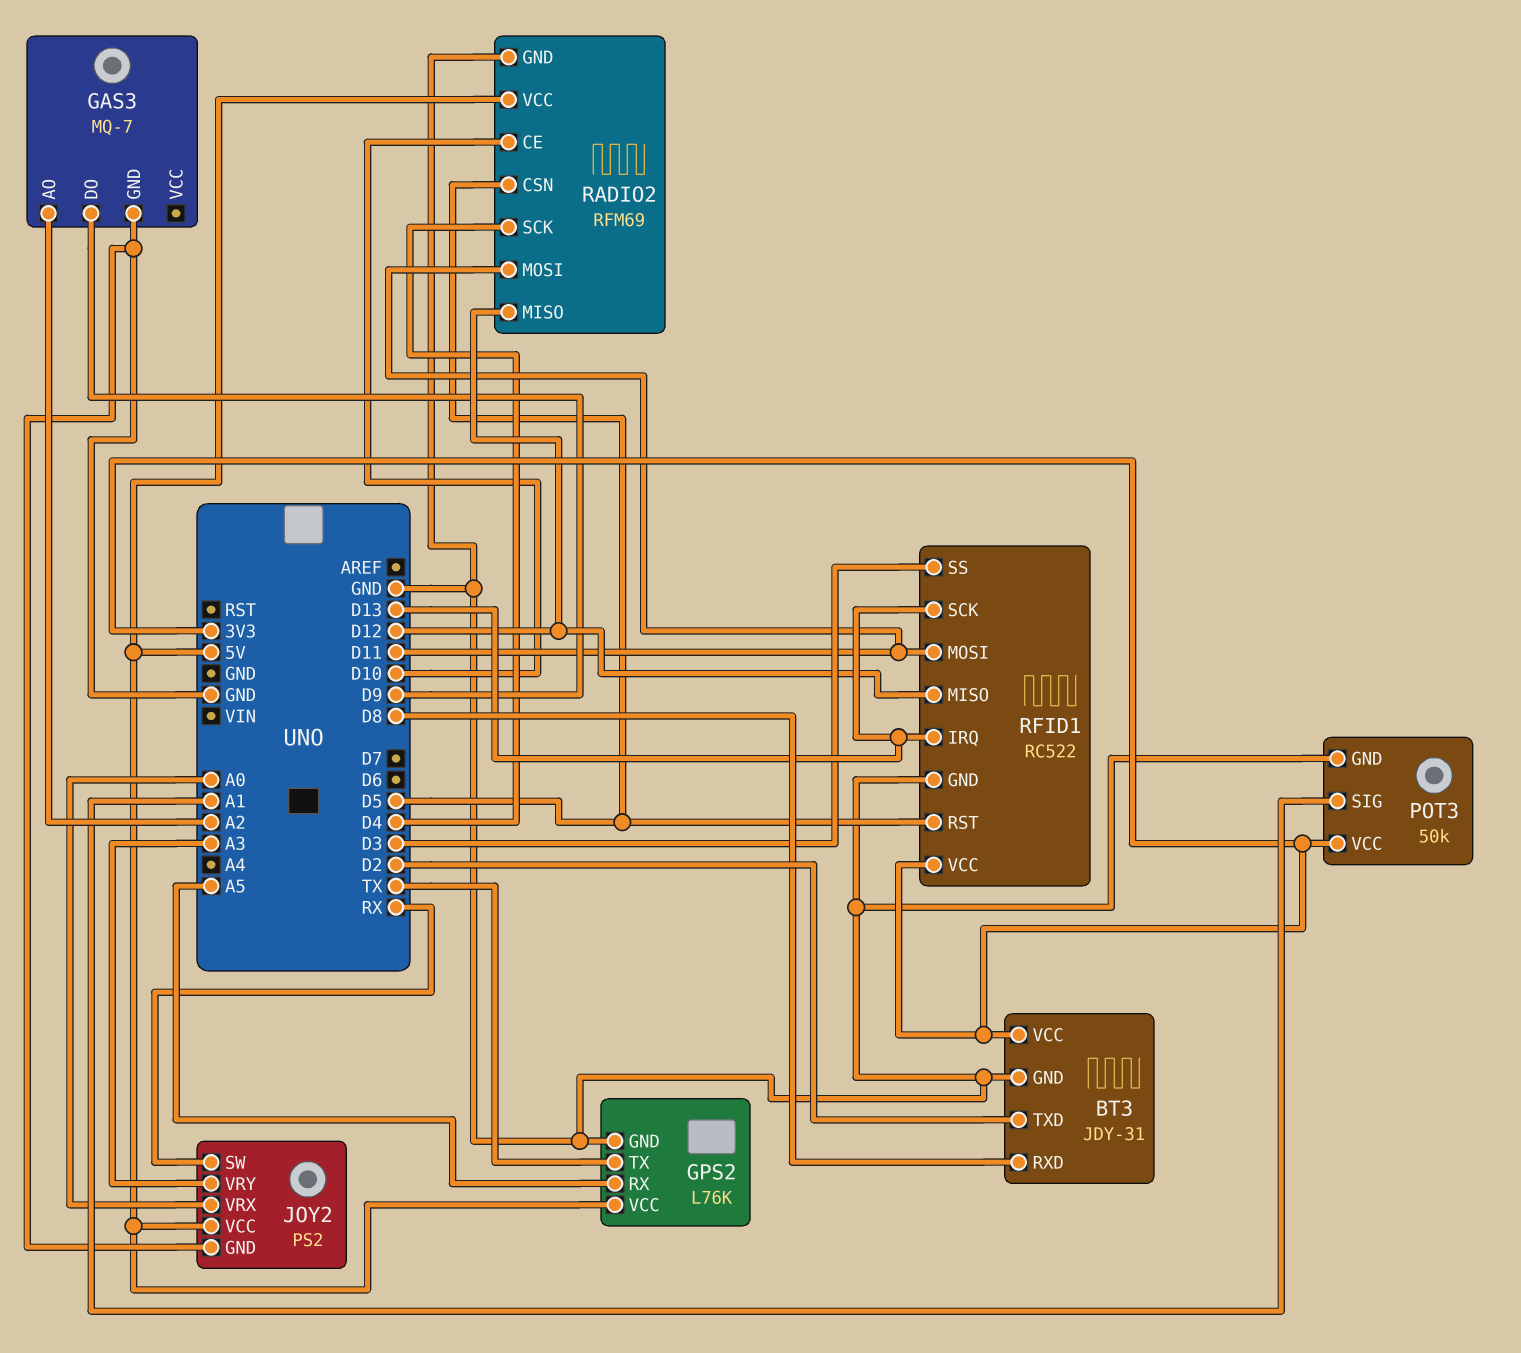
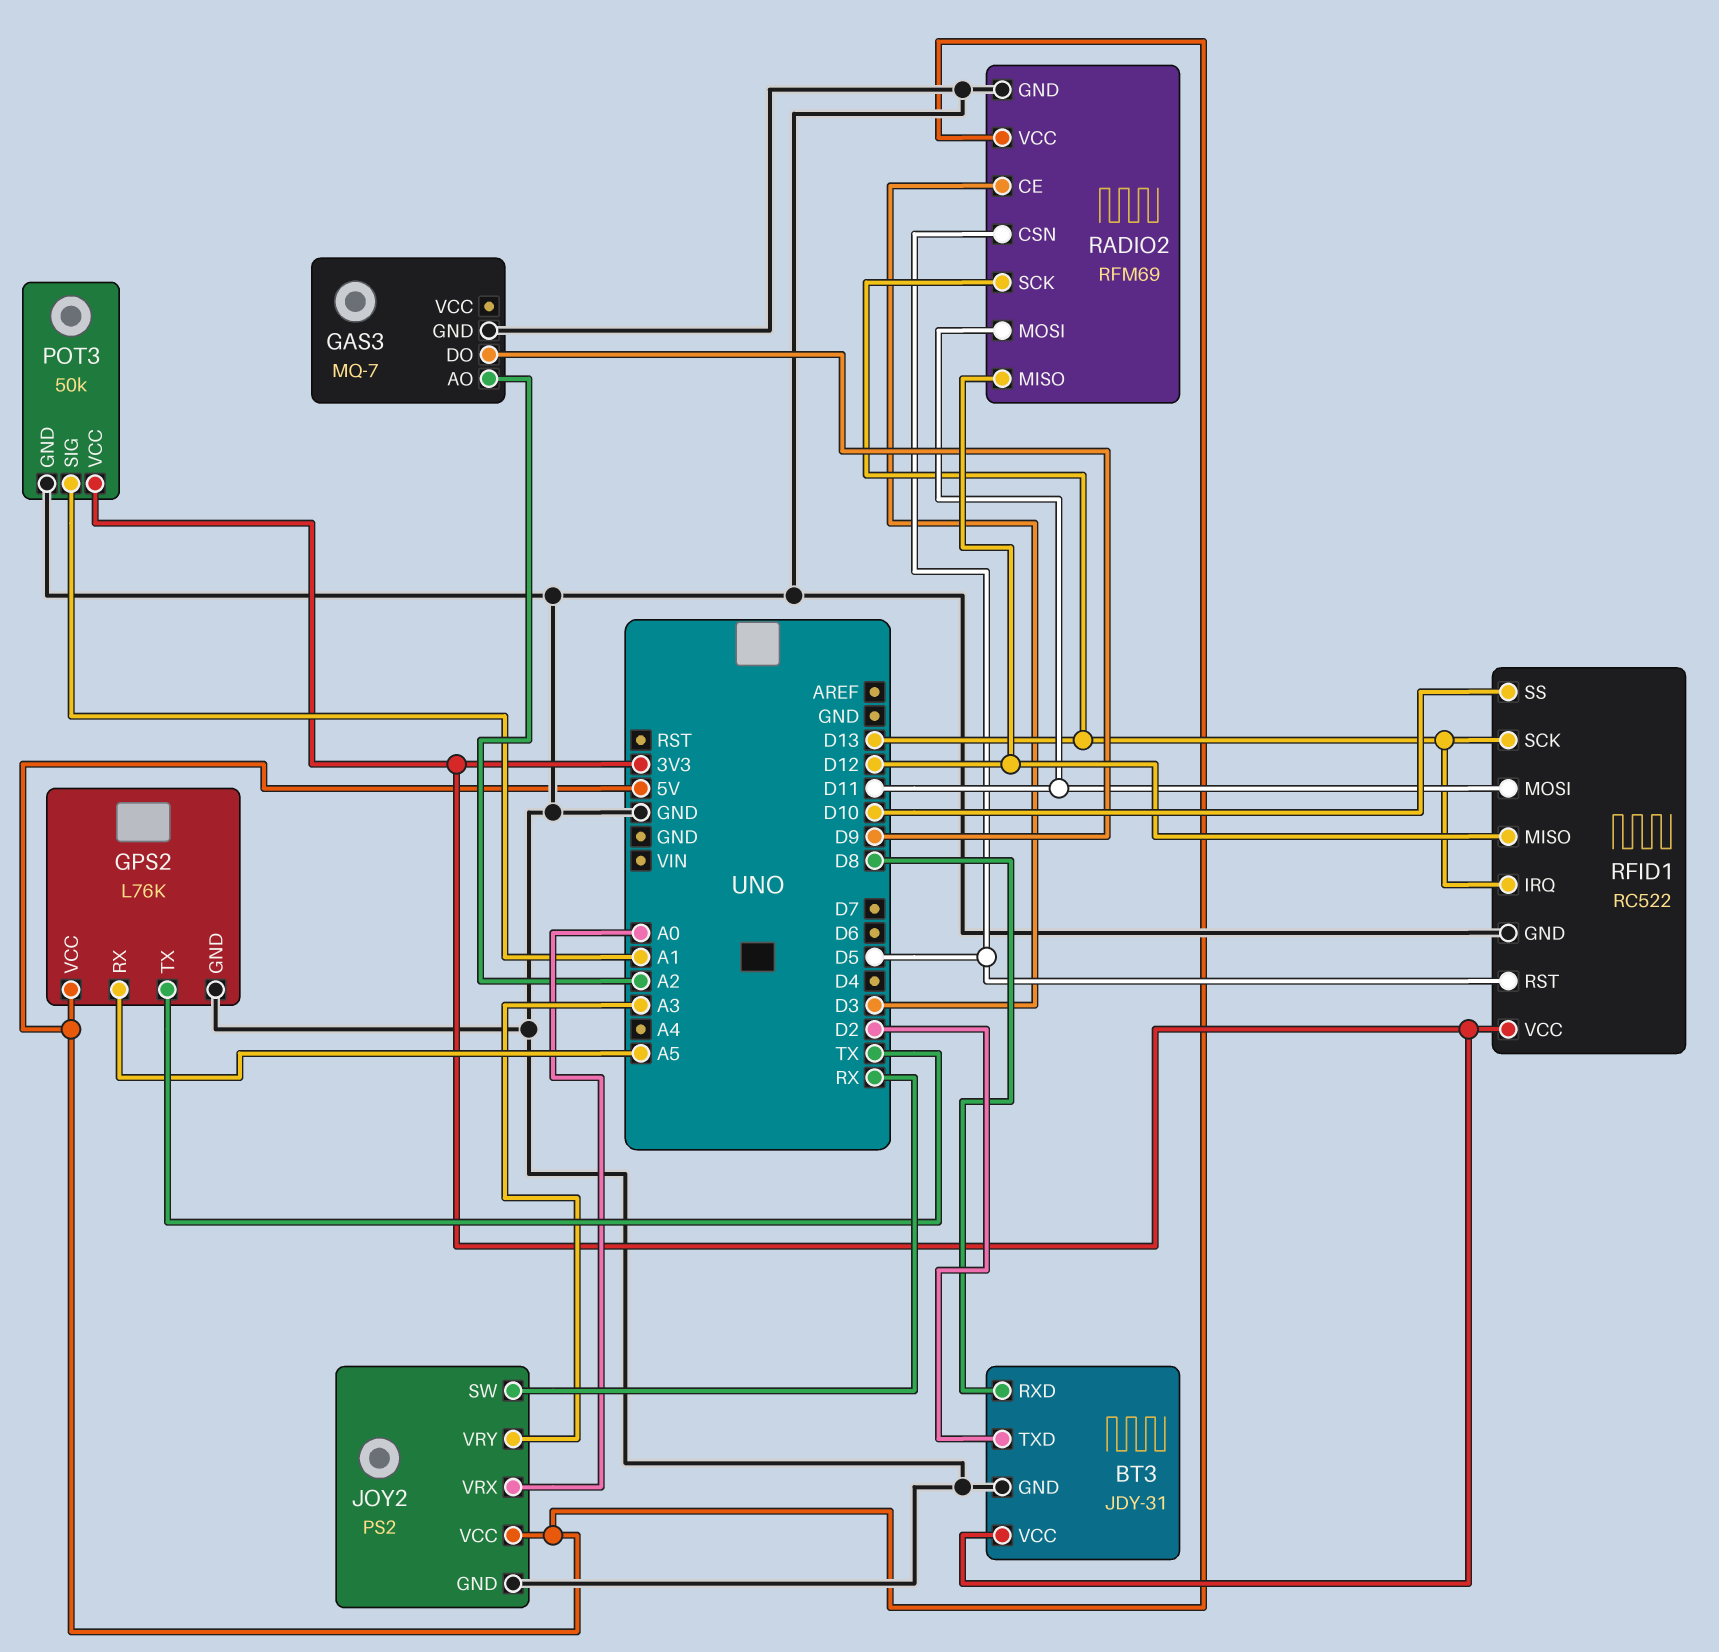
RADIO2 pin CE: D10 -> D3
RADIO2 pin SCK: D4 -> D13
RFID1 pin SS: D3 -> D10

